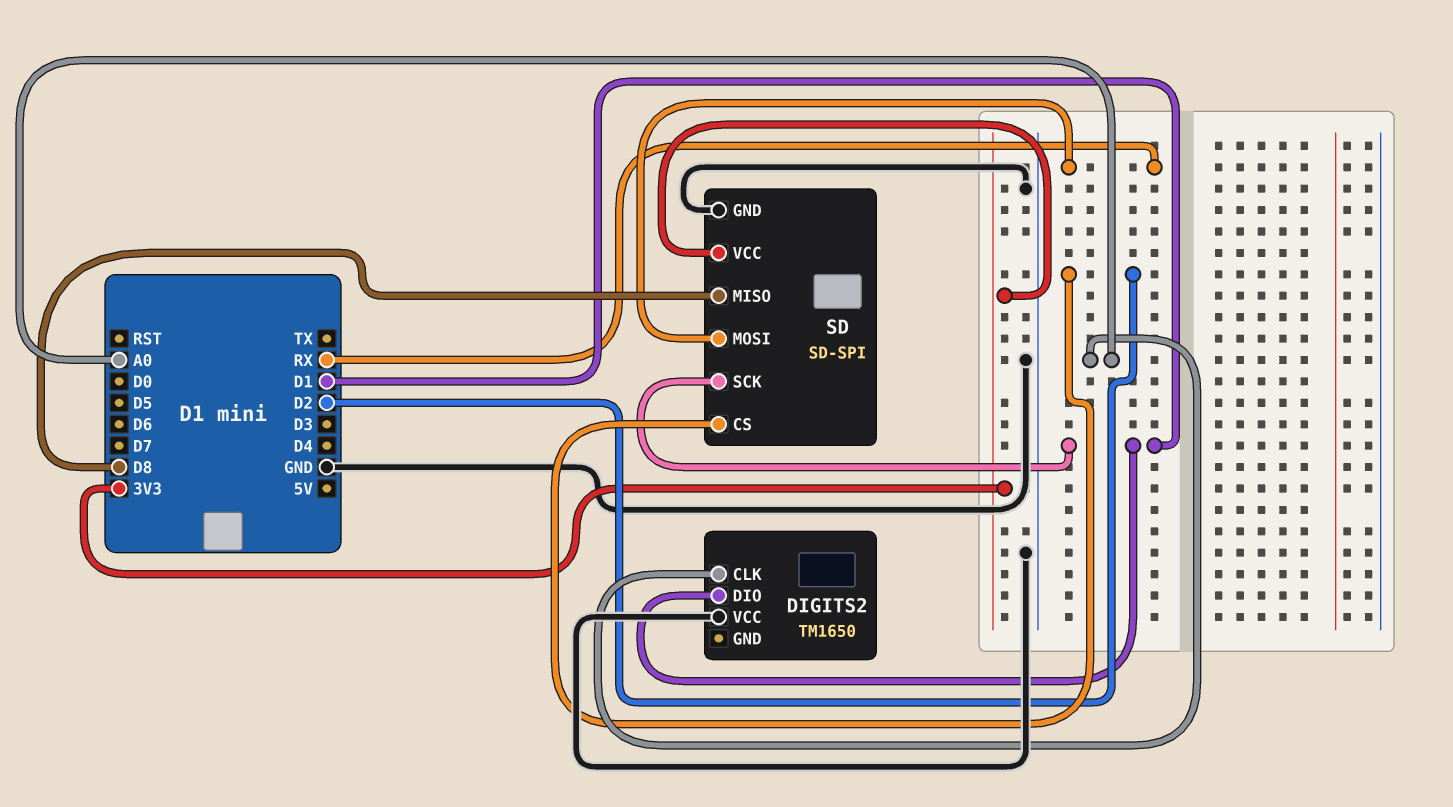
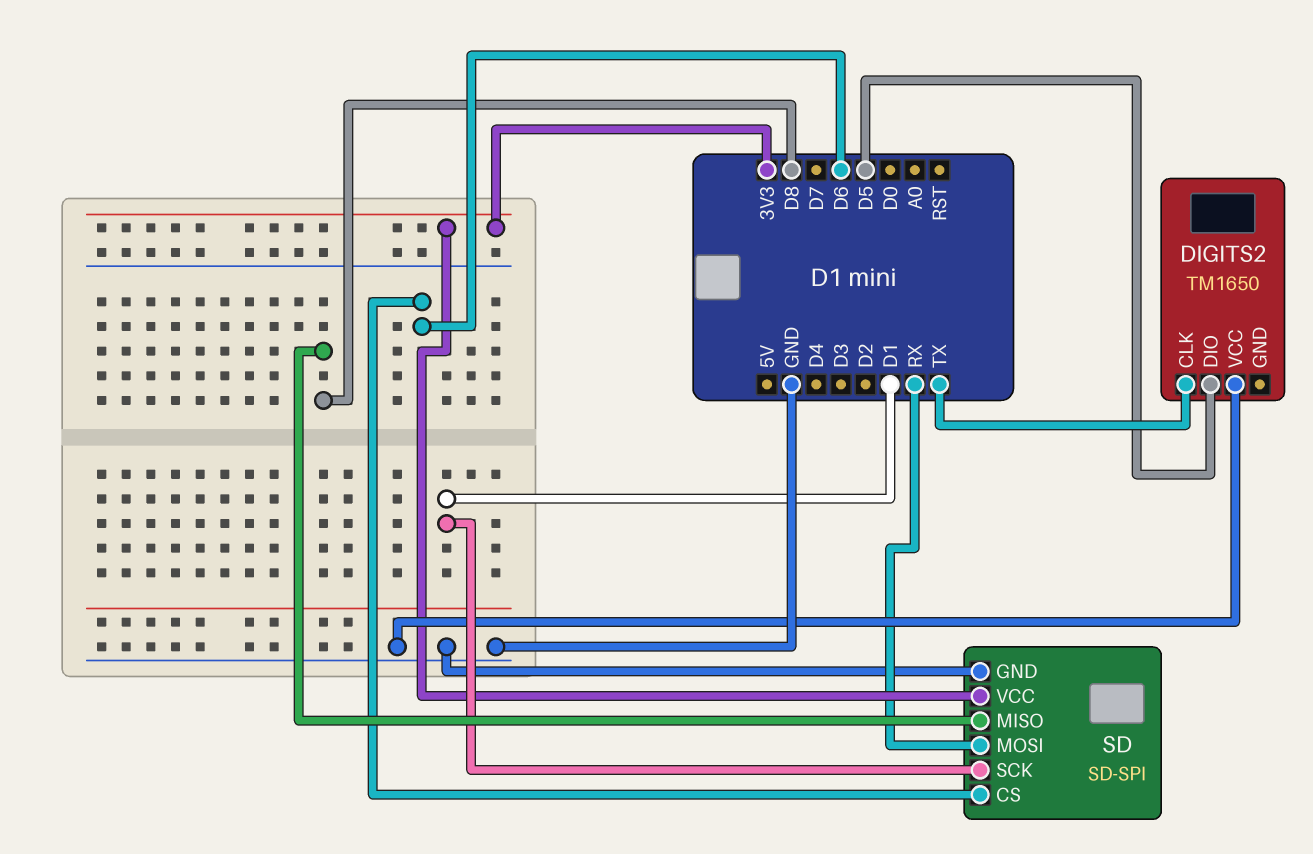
DIGITS2 pin CLK: A0 -> TX
DIGITS2 pin DIO: D1 -> D5
SD pin CS: D2 -> D6

